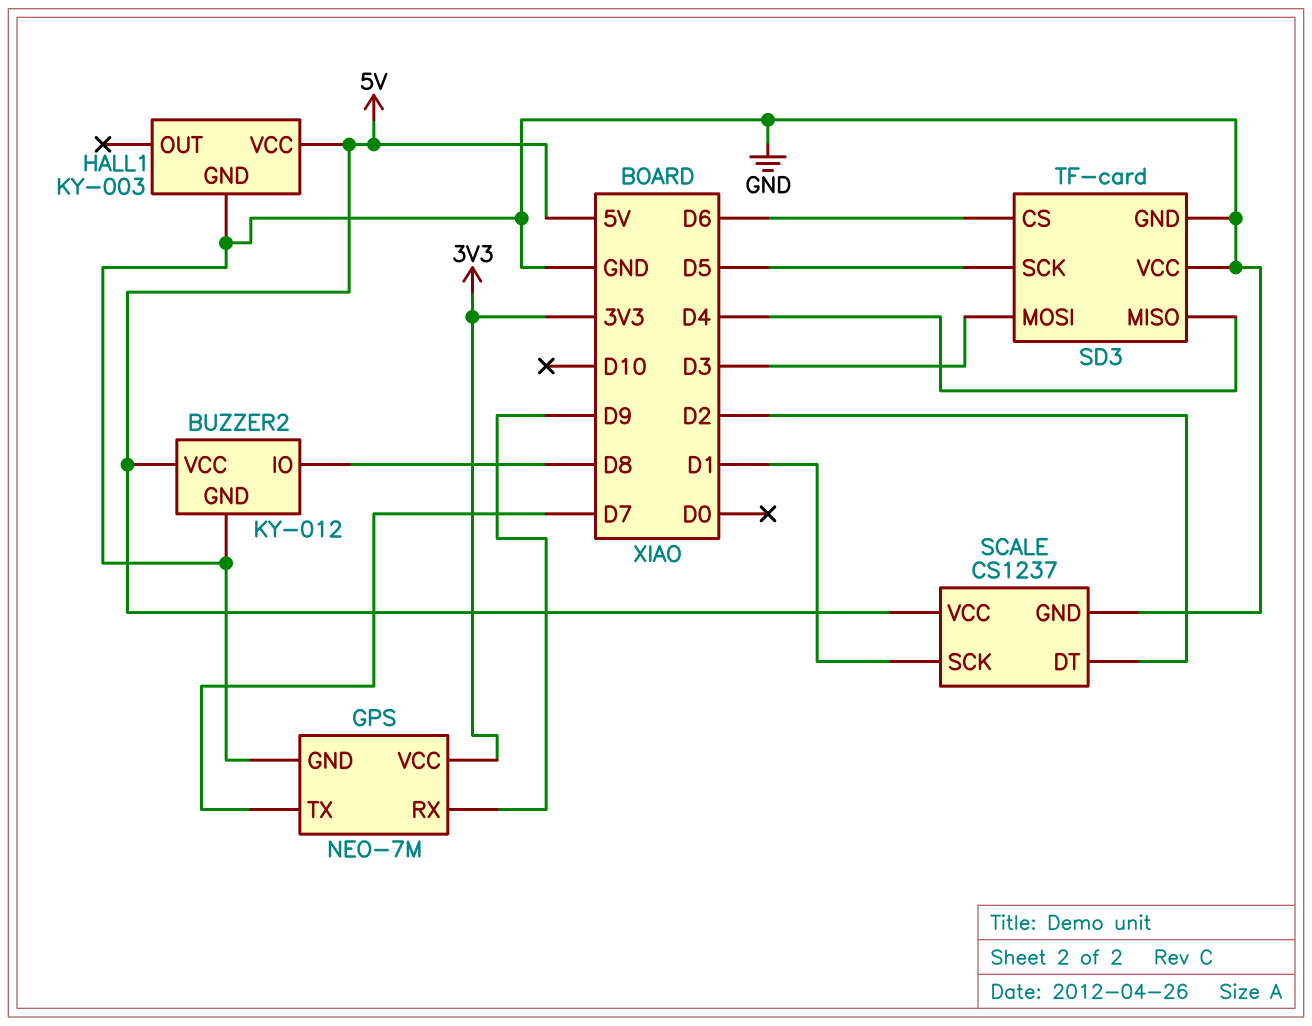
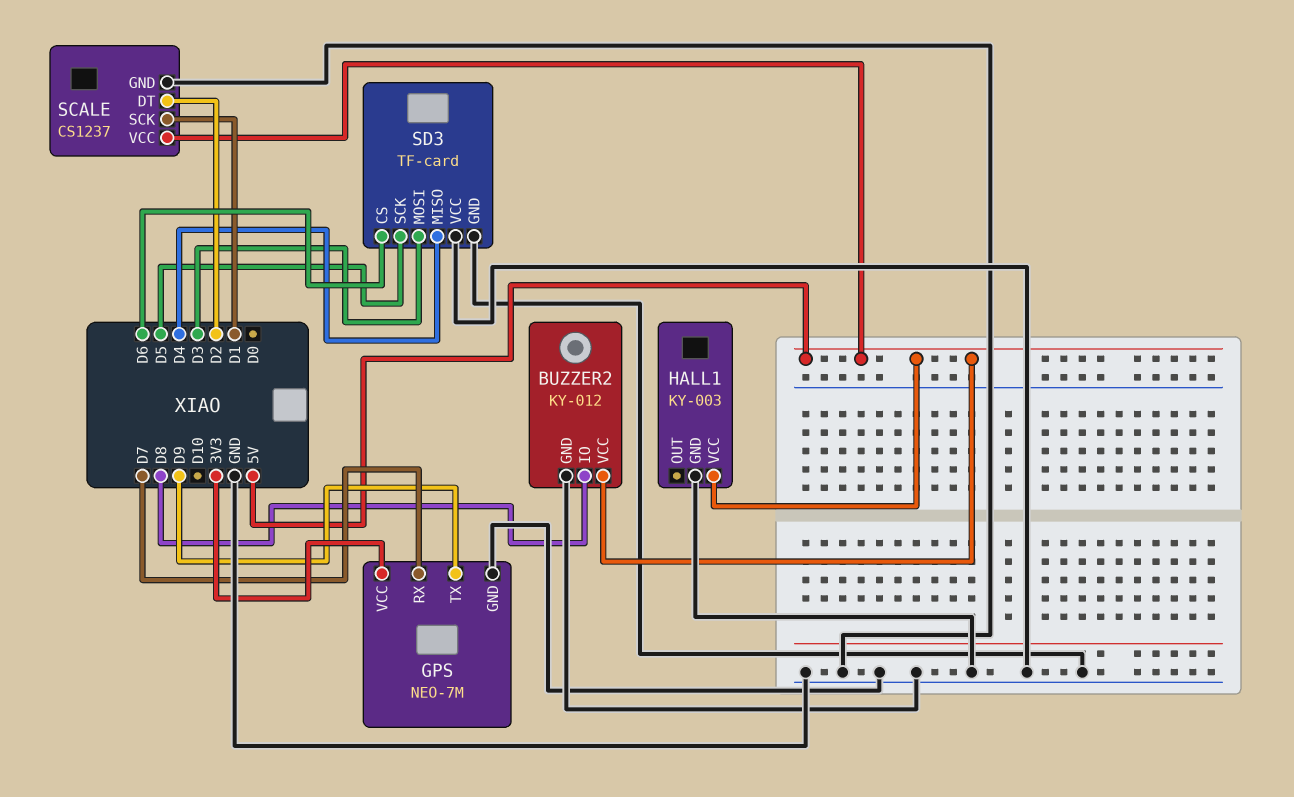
GPS pin RX: D9 -> D7
GPS pin TX: D7 -> D9

